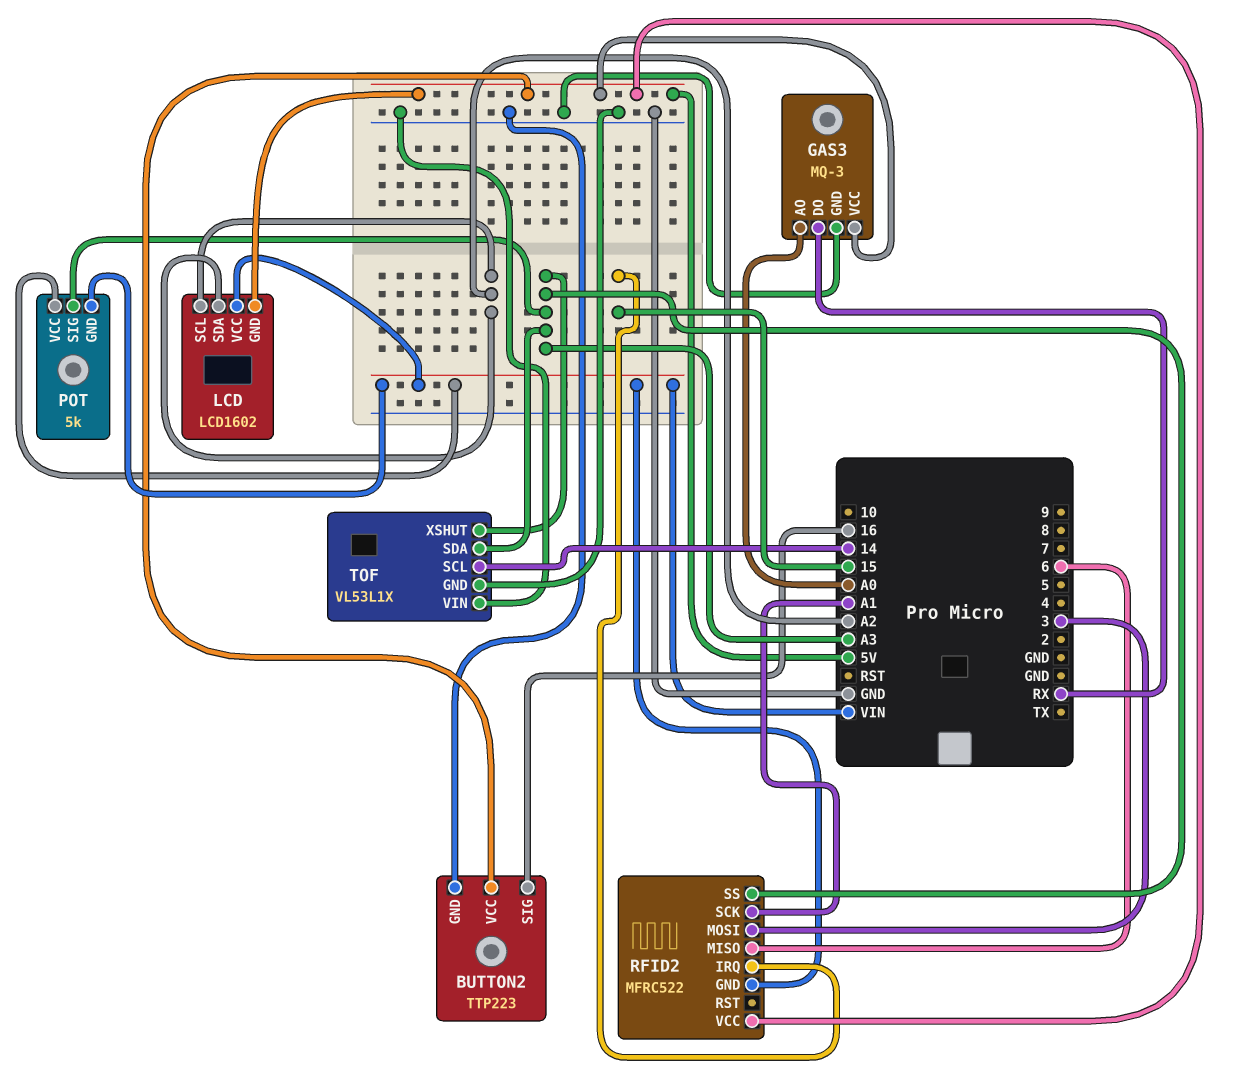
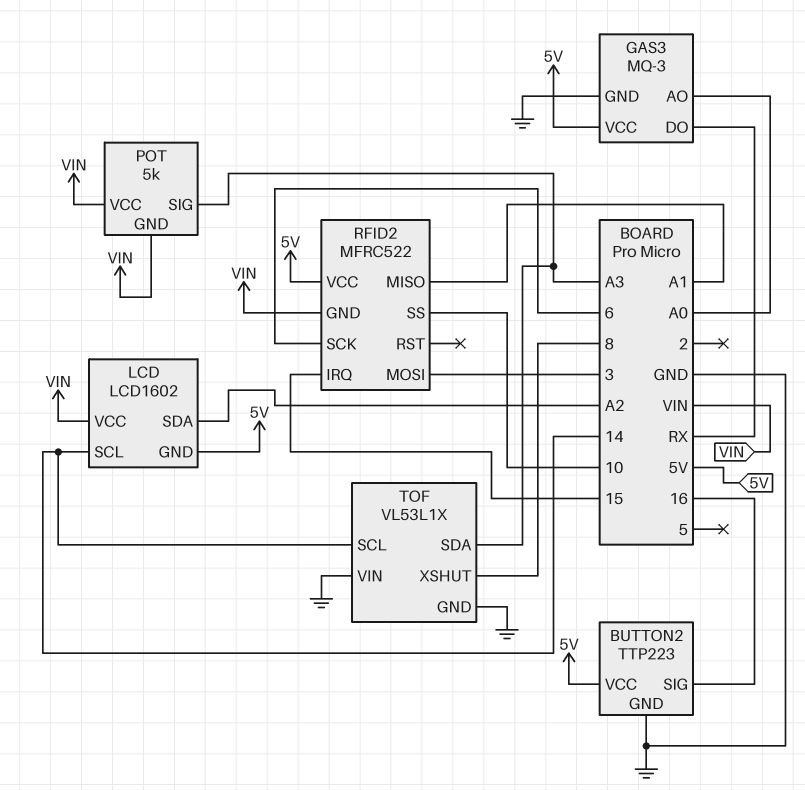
LCD pin SCL: A2 -> 14
RFID2 pin MISO: 6 -> A1
RFID2 pin SCK: A1 -> 6
RFID2 pin SS: A3 -> 10
TOF pin XSHUT: A3 -> 8

